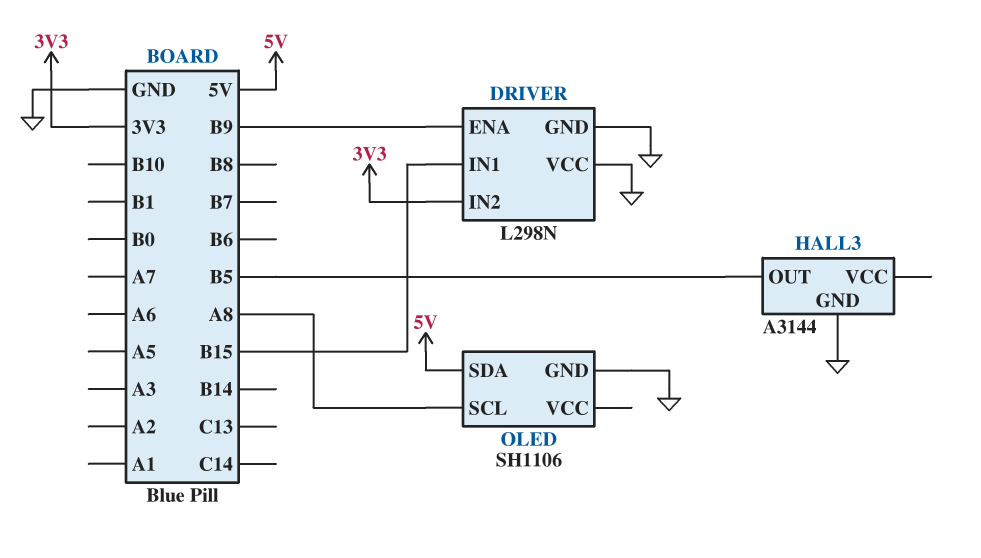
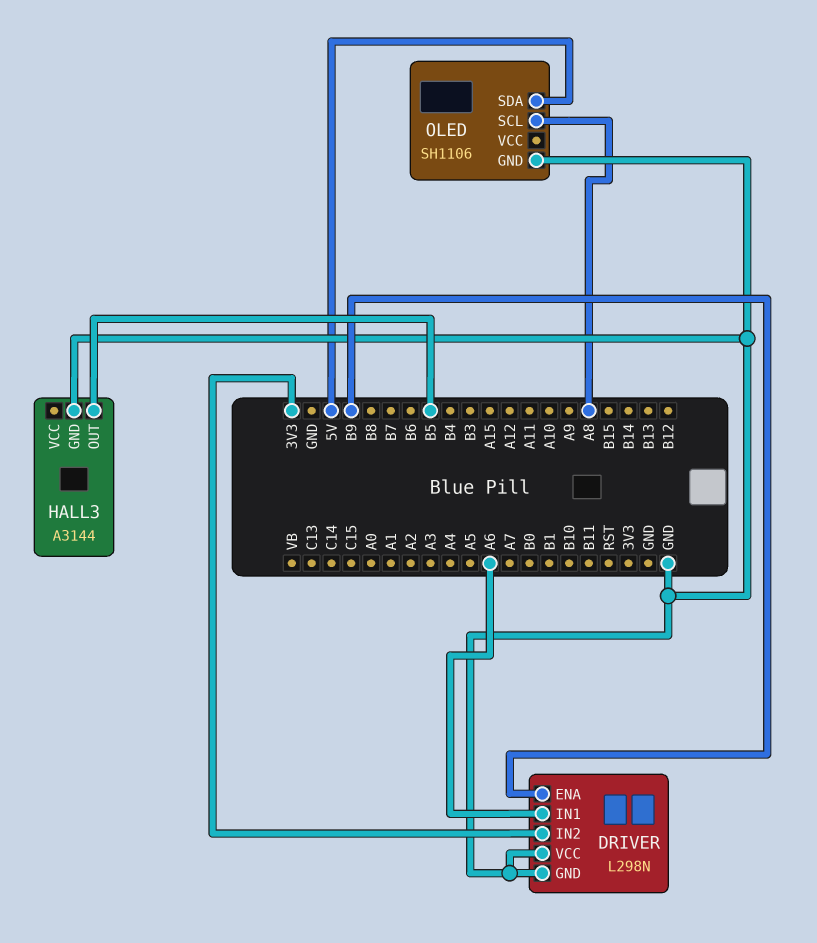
DRIVER pin IN1: B15 -> A6

